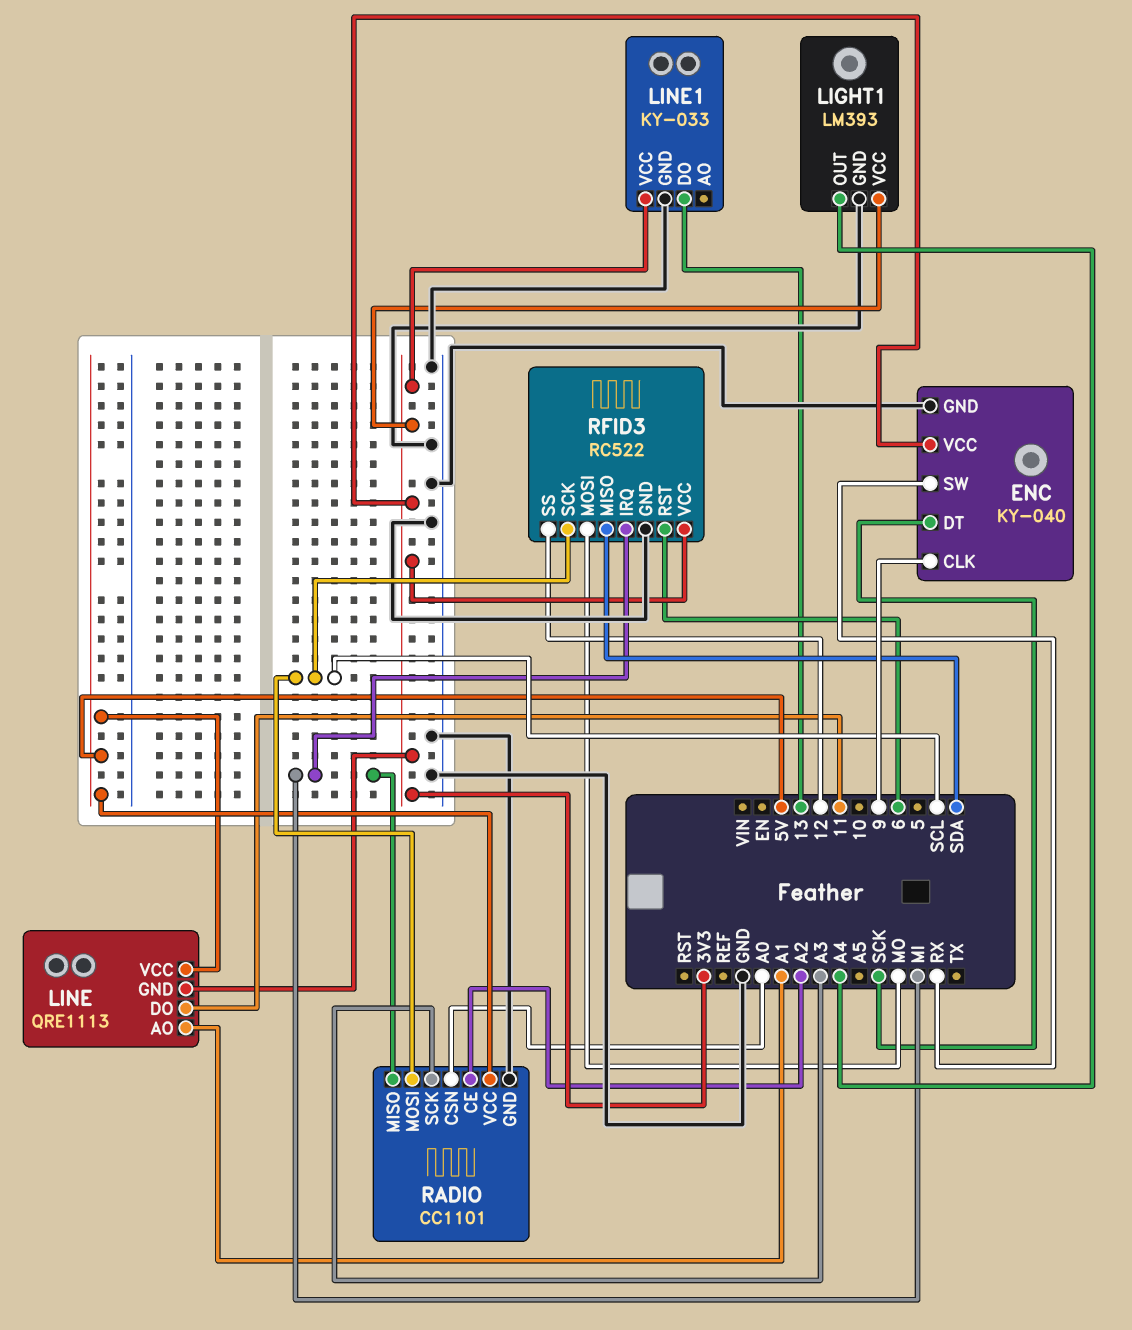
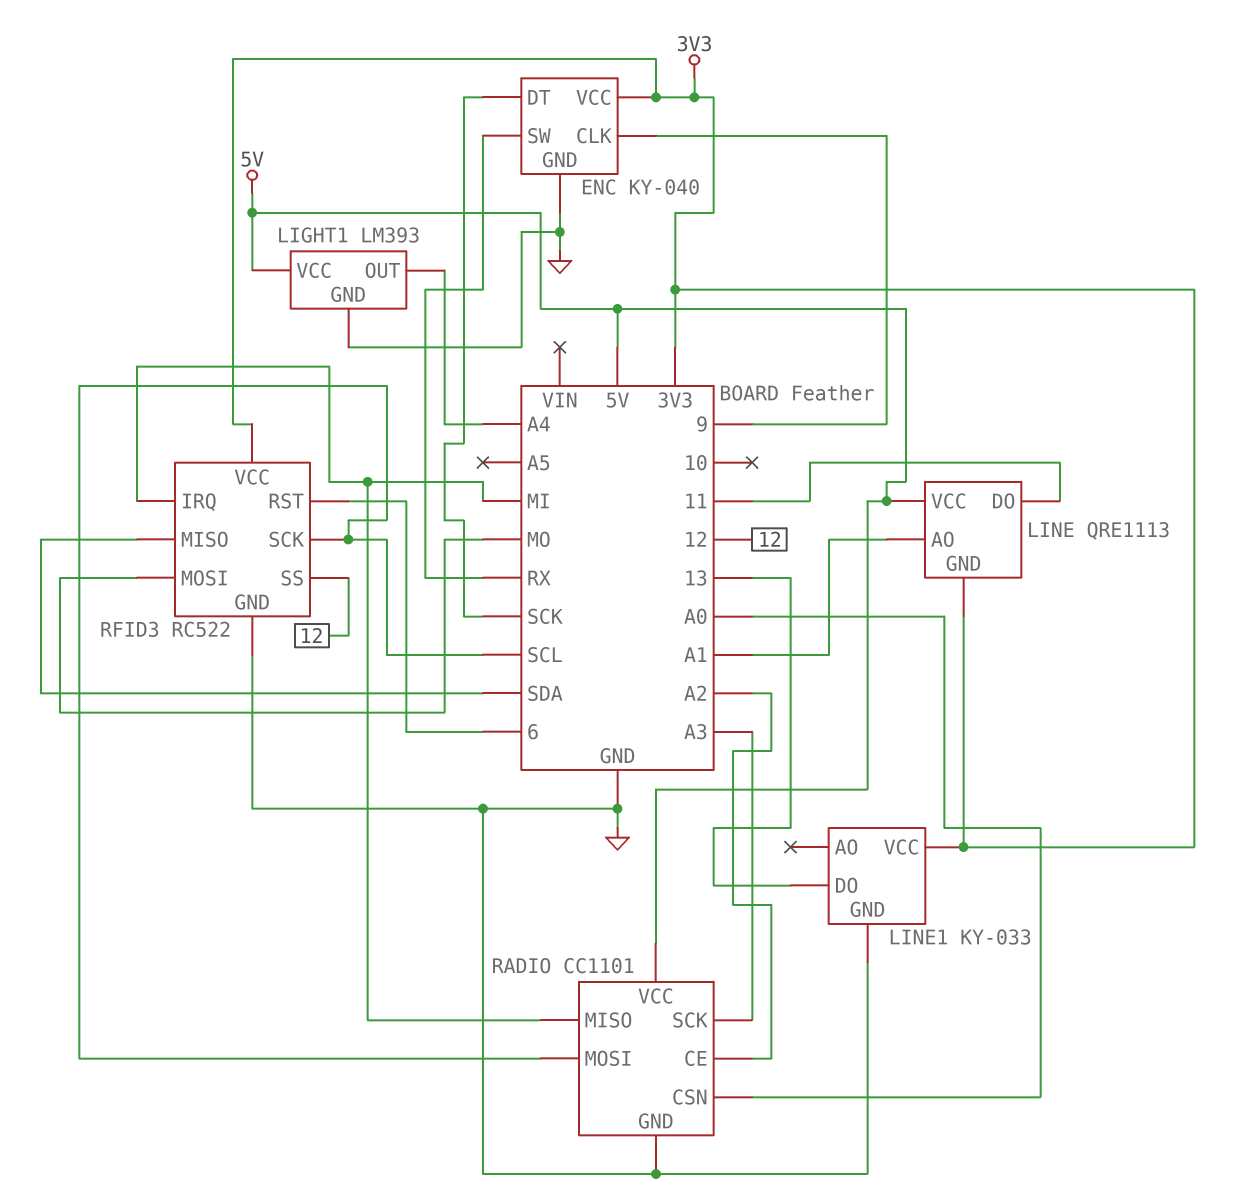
LIGHT1 pin VCC: 3V3 -> 5V

